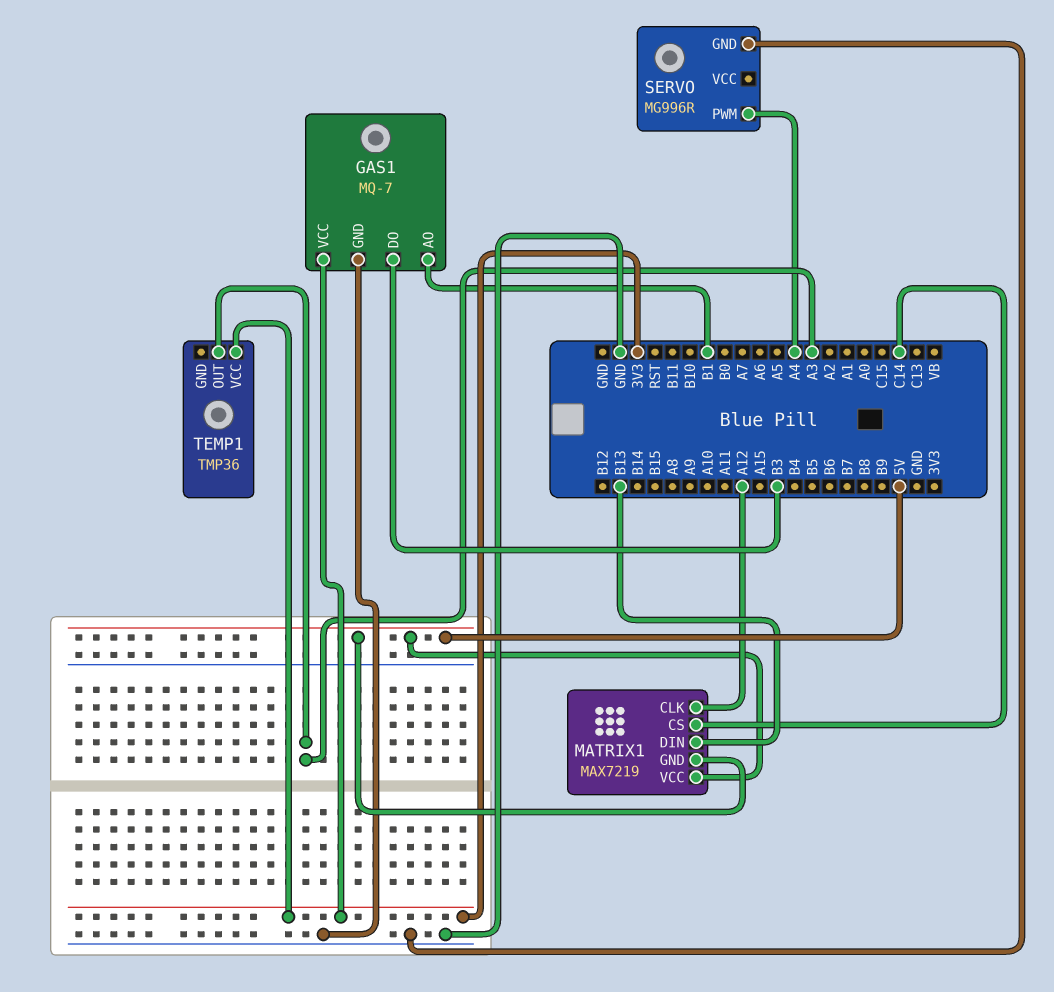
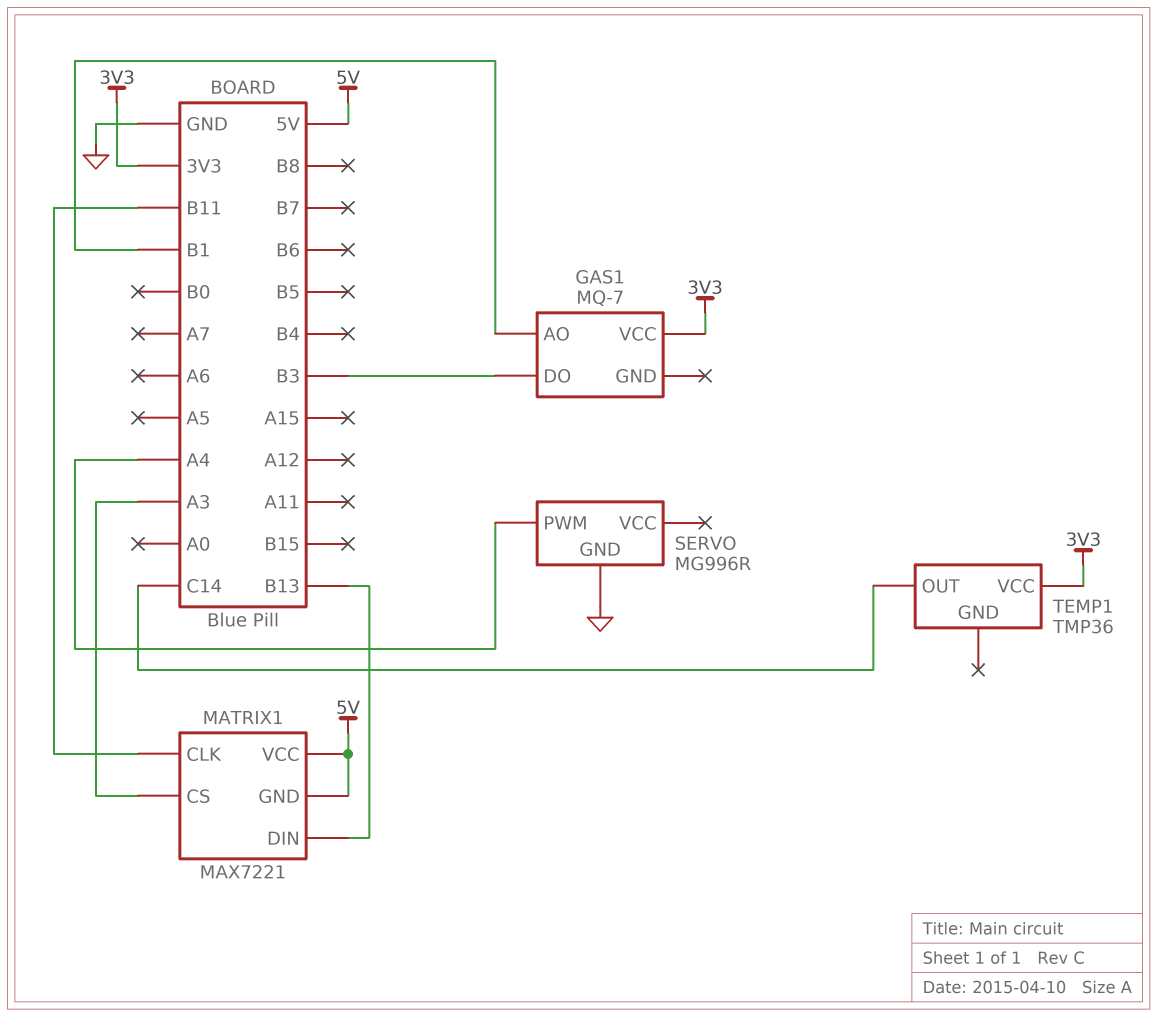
GAS1 pin GND: GND -> none
MATRIX1: MAX7219 -> MAX7221
MATRIX1 pin CLK: A12 -> B11
MATRIX1 pin CS: C14 -> A3
TEMP1 pin OUT: A3 -> C14

